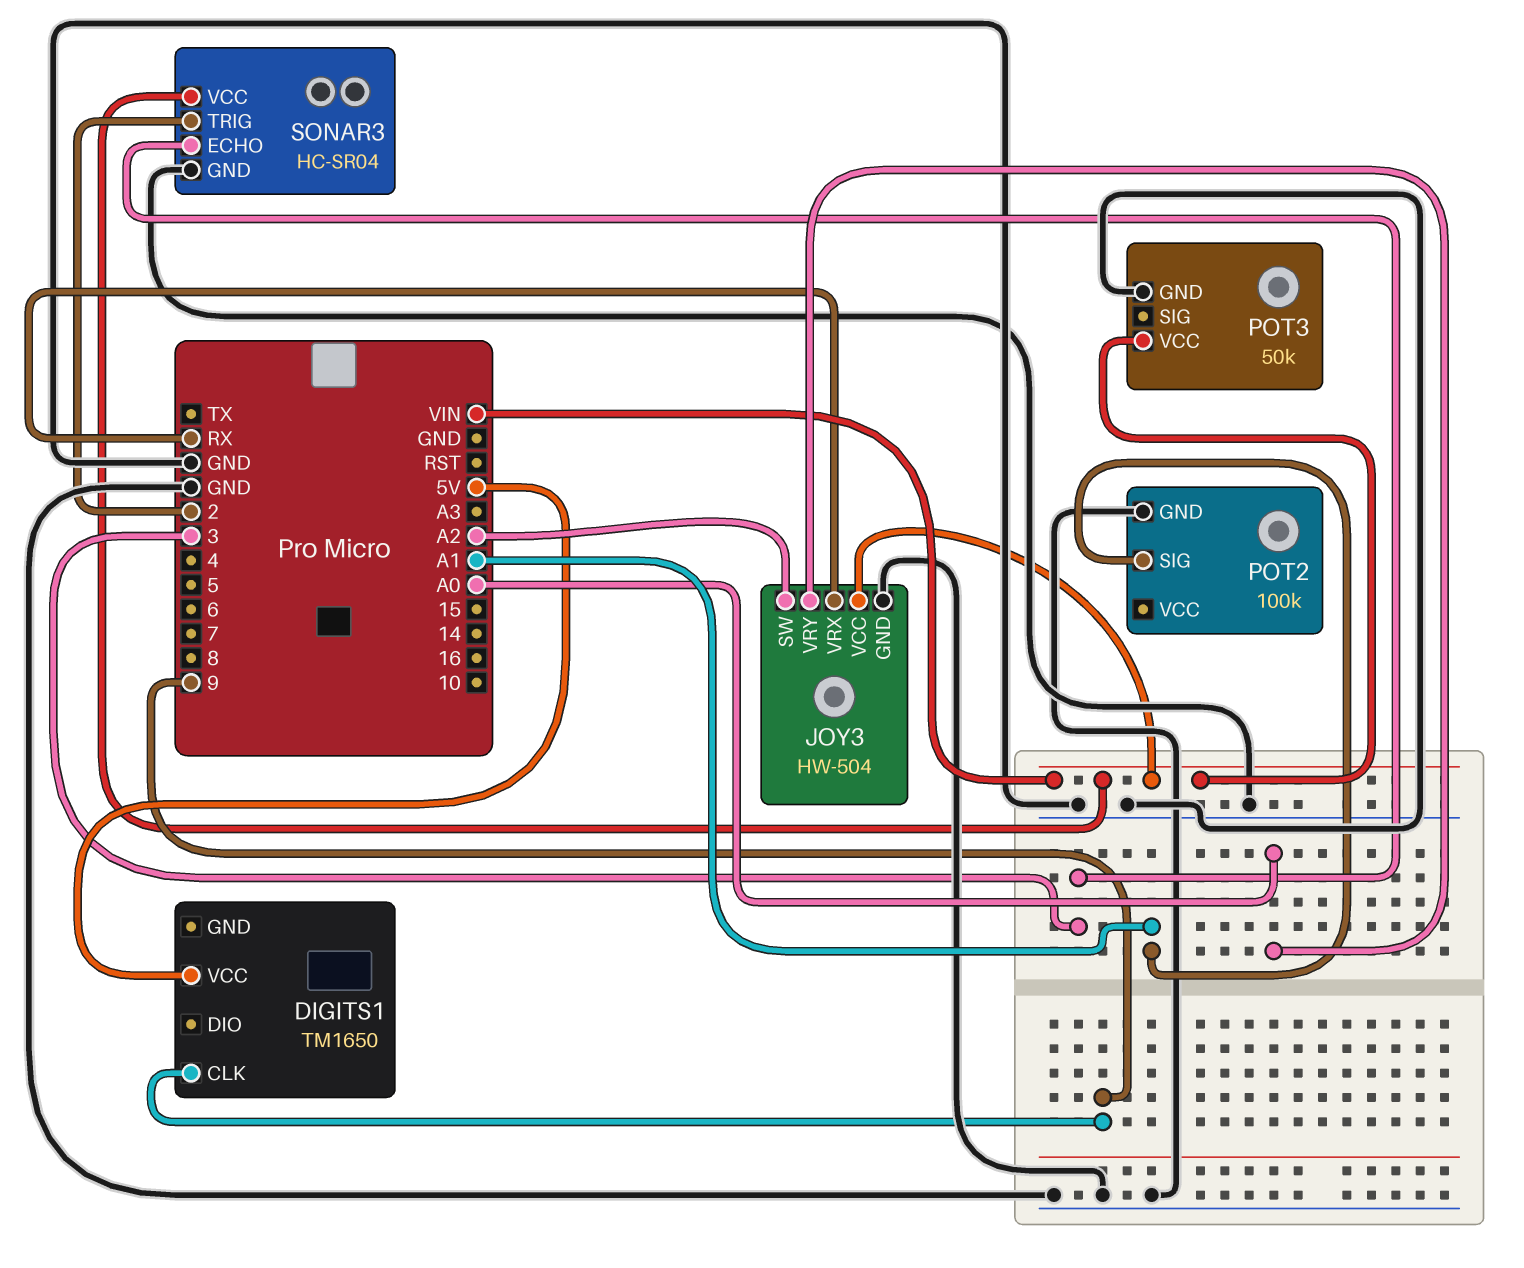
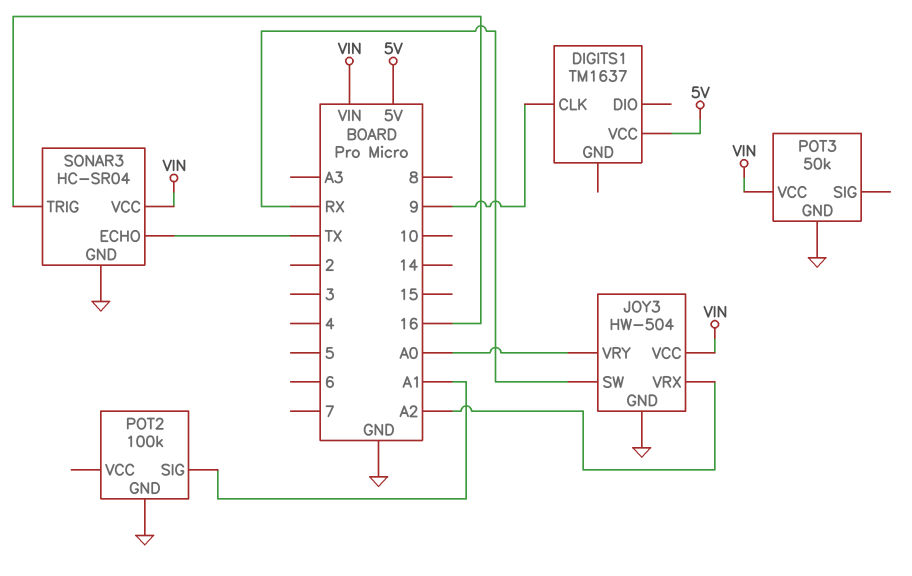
DIGITS1: TM1650 -> TM1637
JOY3 pin SW: A2 -> RX
JOY3 pin VRX: RX -> A2
SONAR3 pin ECHO: 3 -> TX
SONAR3 pin TRIG: 2 -> 16

